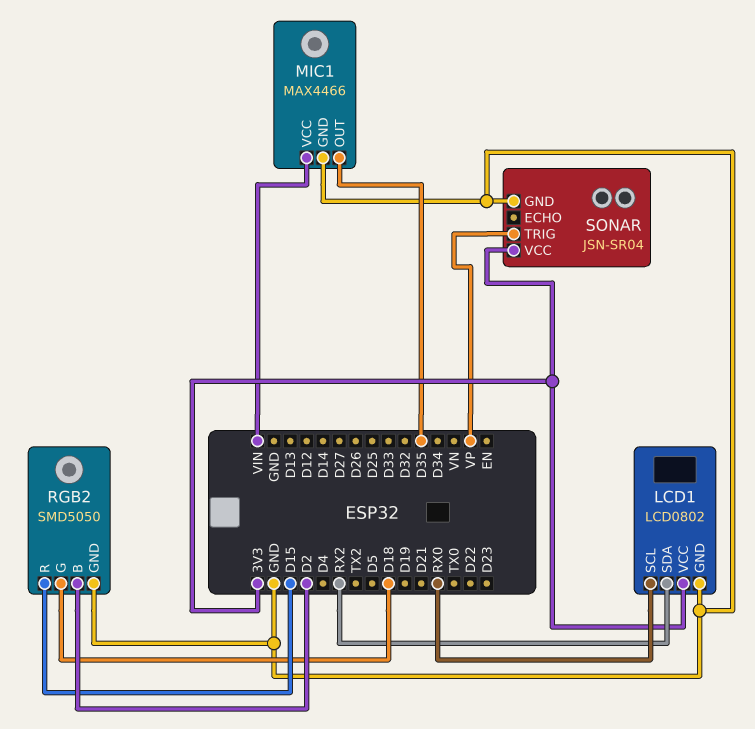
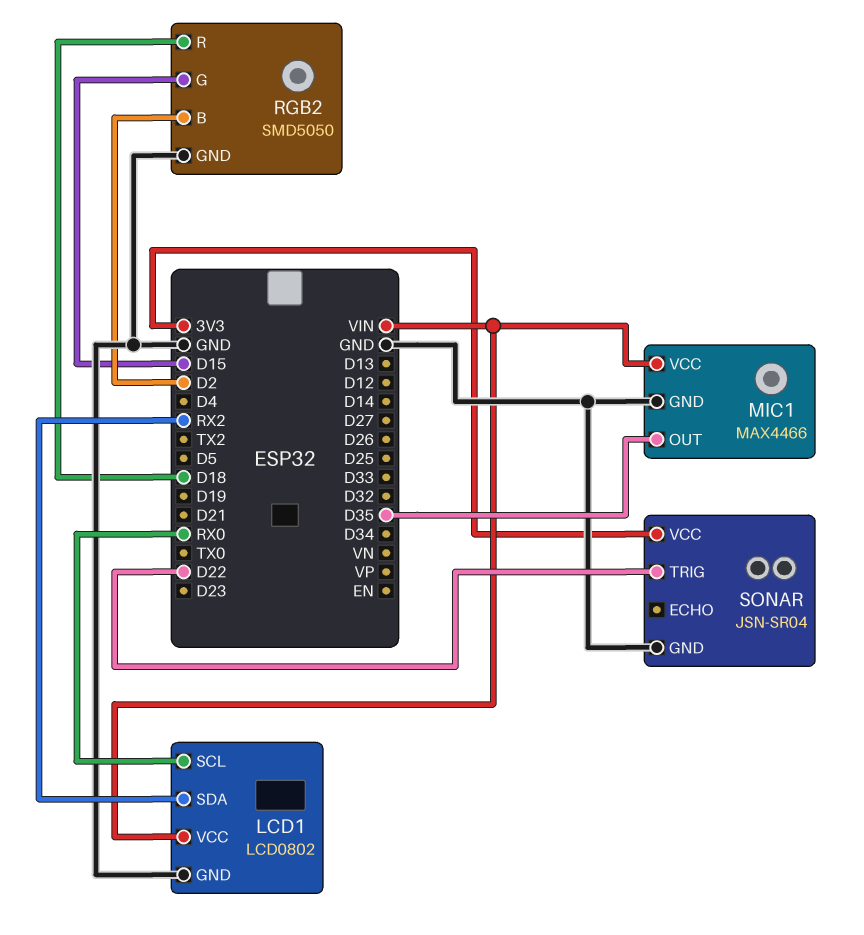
LCD1 pin VCC: 3V3 -> VIN
RGB2 pin G: D18 -> D15
RGB2 pin R: D15 -> D18
SONAR pin TRIG: VP -> D22

